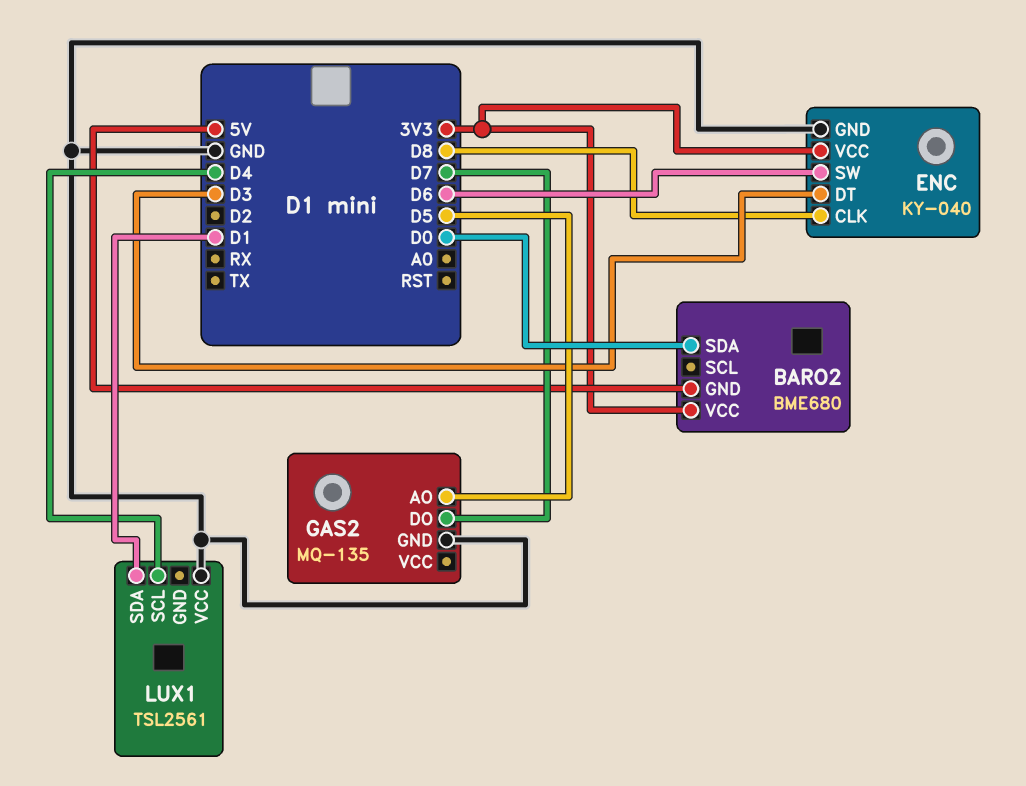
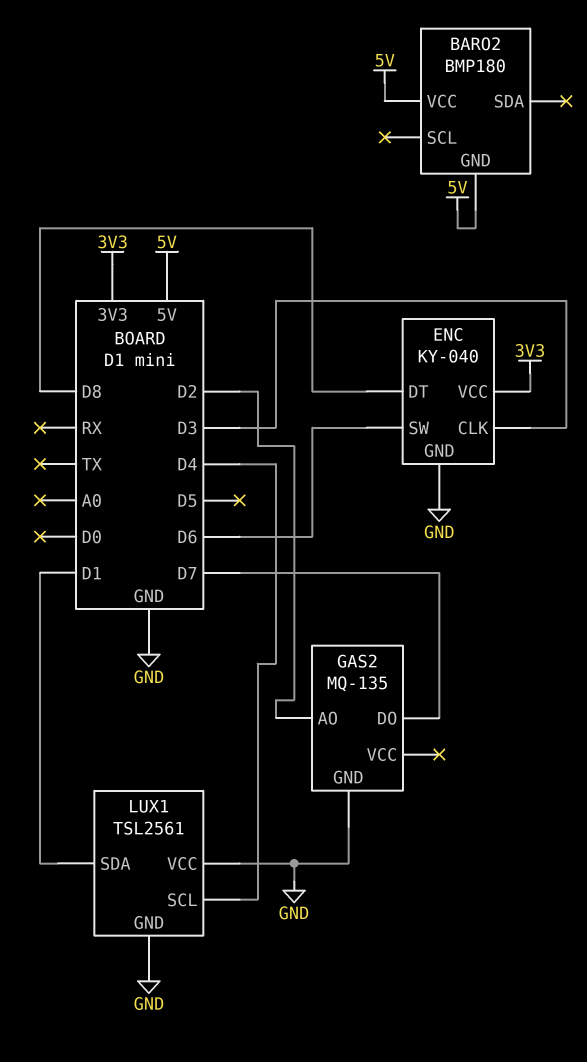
BARO2: BME680 -> BMP180
BARO2 pin SDA: D0 -> none
BARO2 pin VCC: 3V3 -> 5V
ENC pin CLK: D8 -> D3
ENC pin DT: D3 -> D8
GAS2 pin AO: D5 -> D2
LUX1 pin GND: none -> GND

